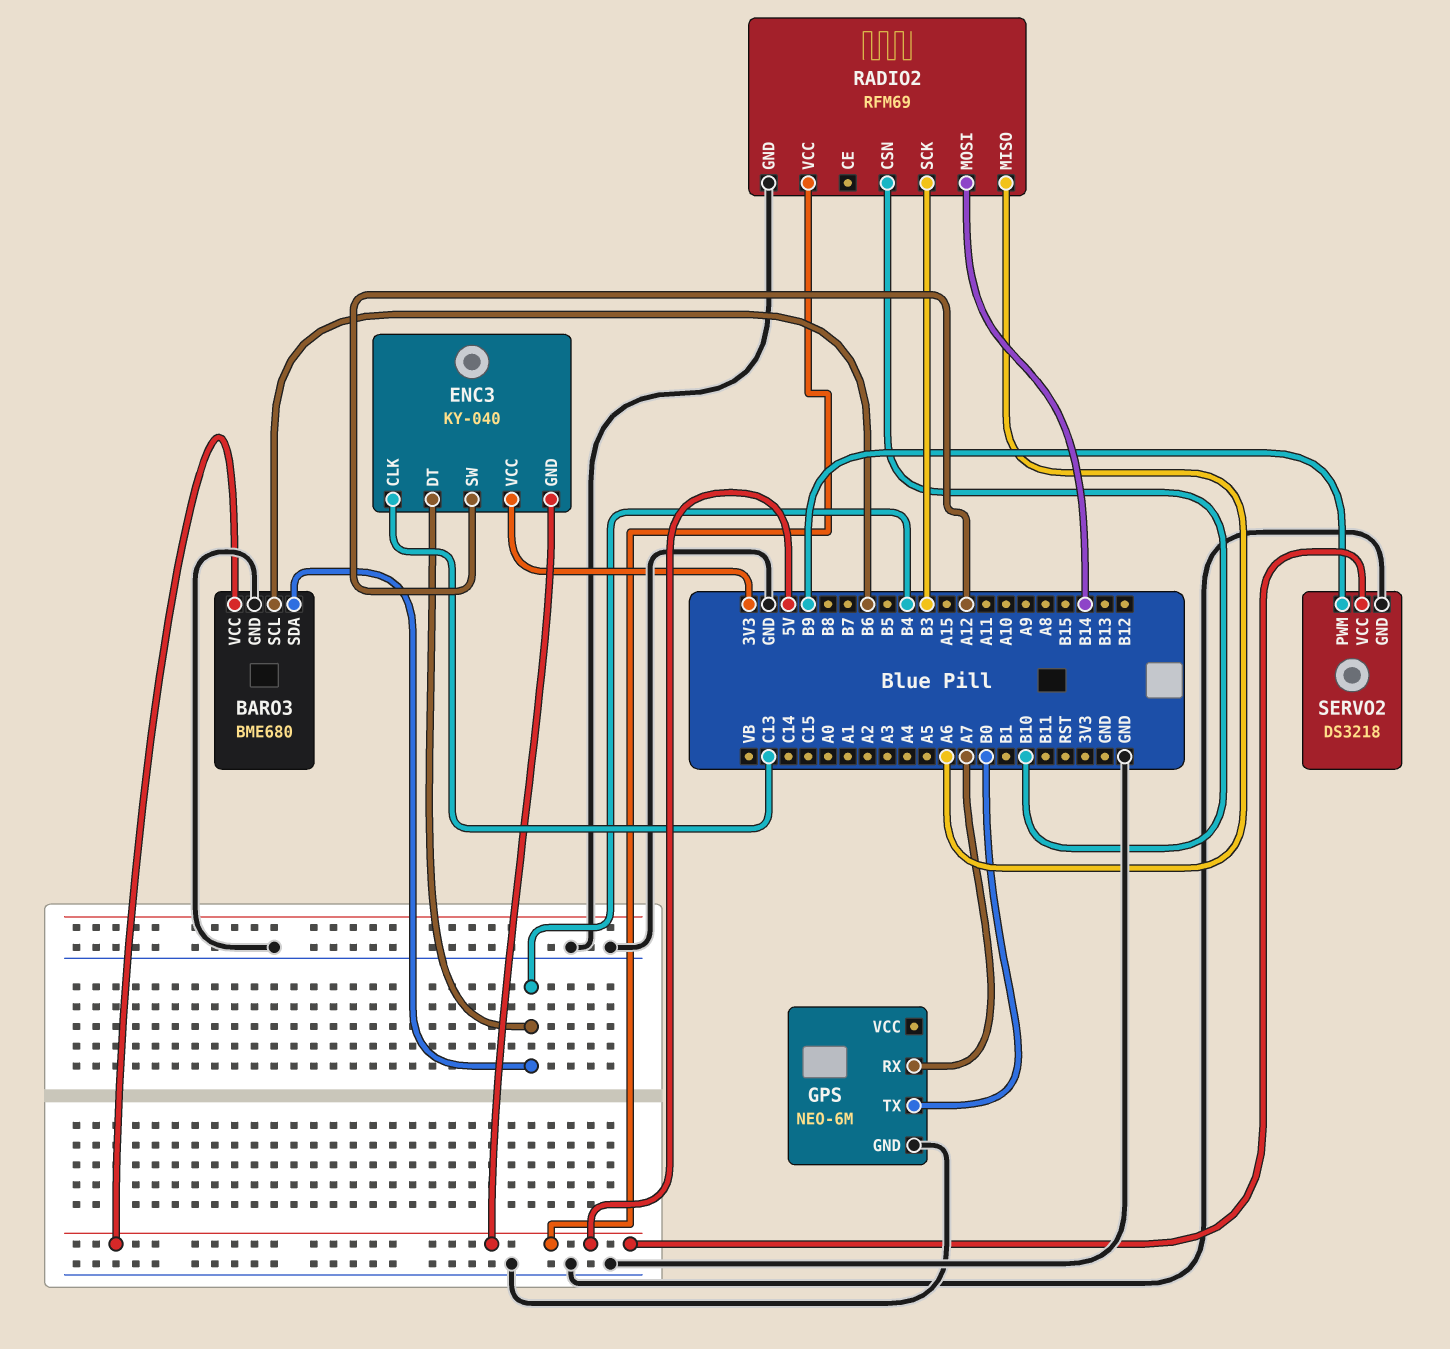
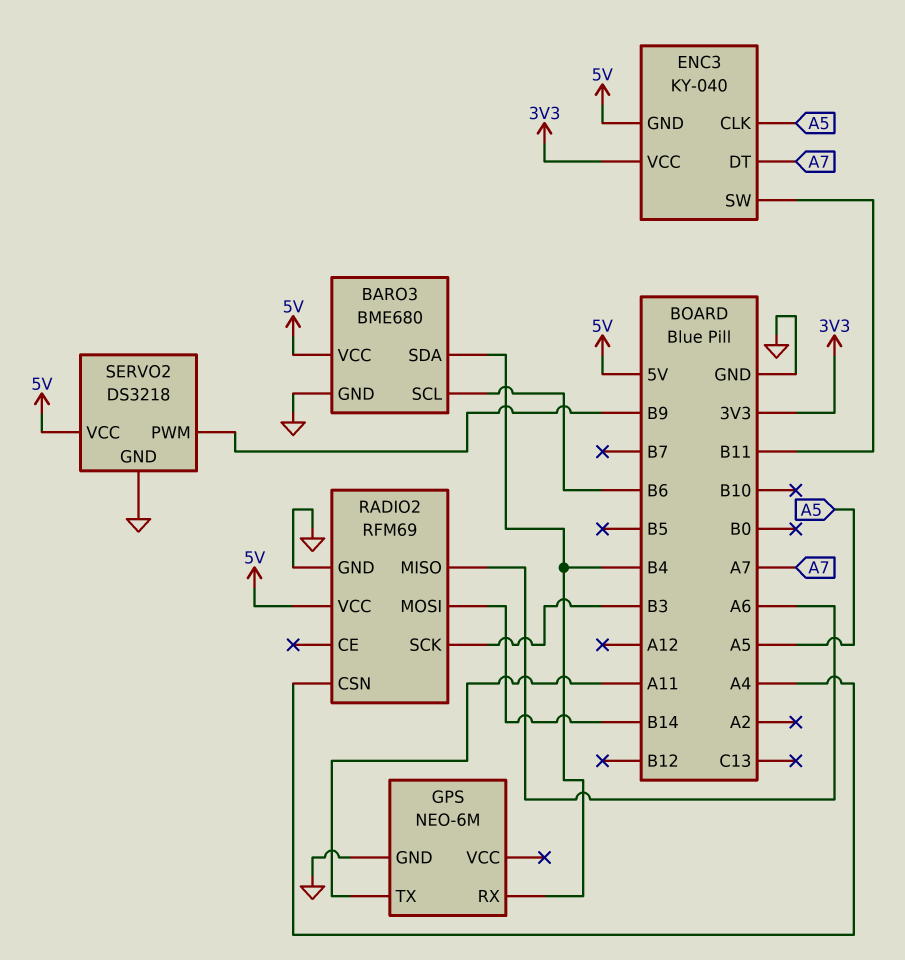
ENC3 pin CLK: C13 -> A5
ENC3 pin DT: B4 -> A7
ENC3 pin SW: A12 -> B11
GPS pin RX: A7 -> B4
GPS pin TX: B0 -> A11
RADIO2 pin CSN: B10 -> A4

